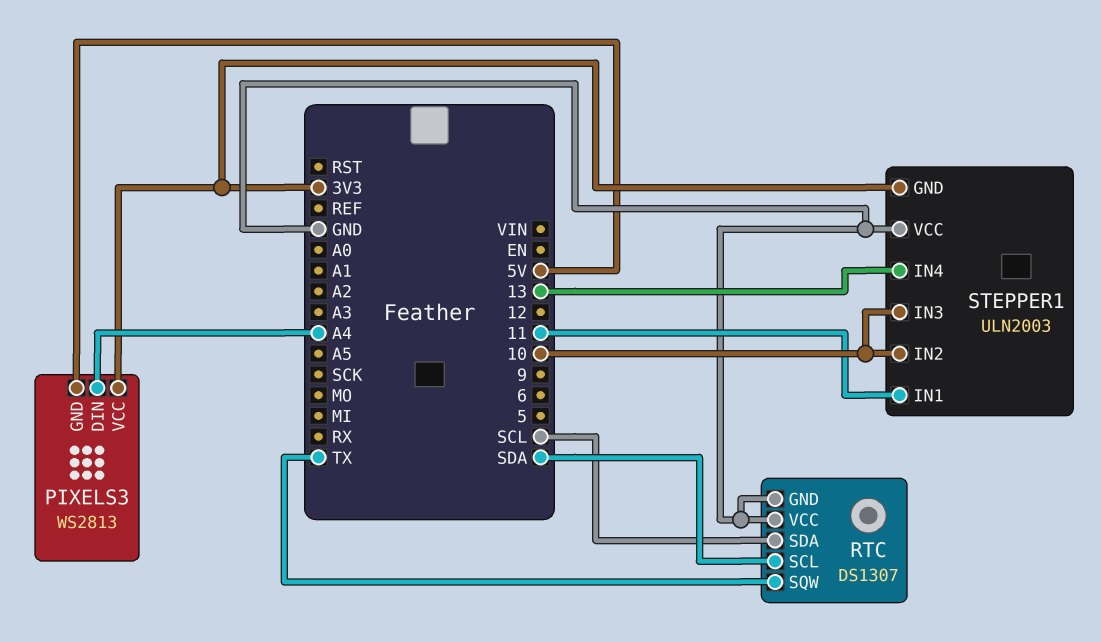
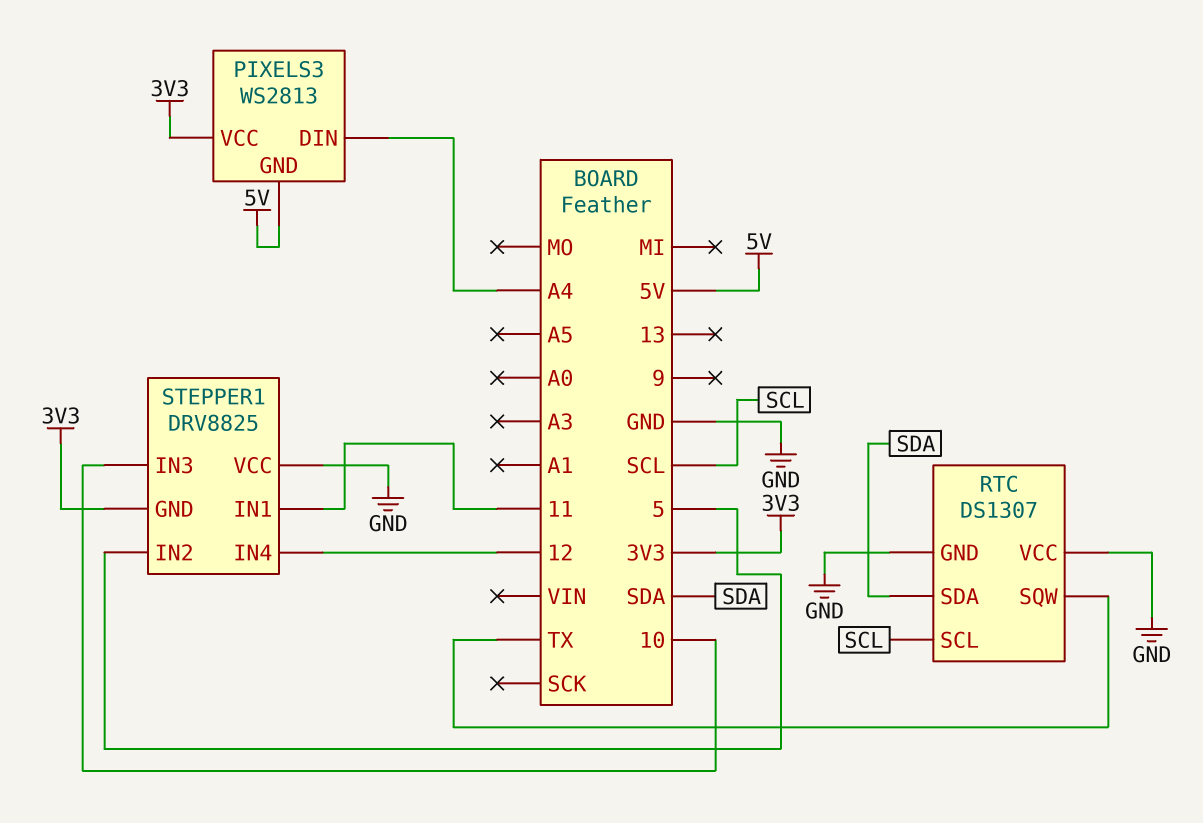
RTC pin SCL: SDA -> SCL
RTC pin SDA: SCL -> SDA
STEPPER1: ULN2003 -> DRV8825
STEPPER1 pin IN2: 10 -> 5
STEPPER1 pin IN4: 13 -> 12

